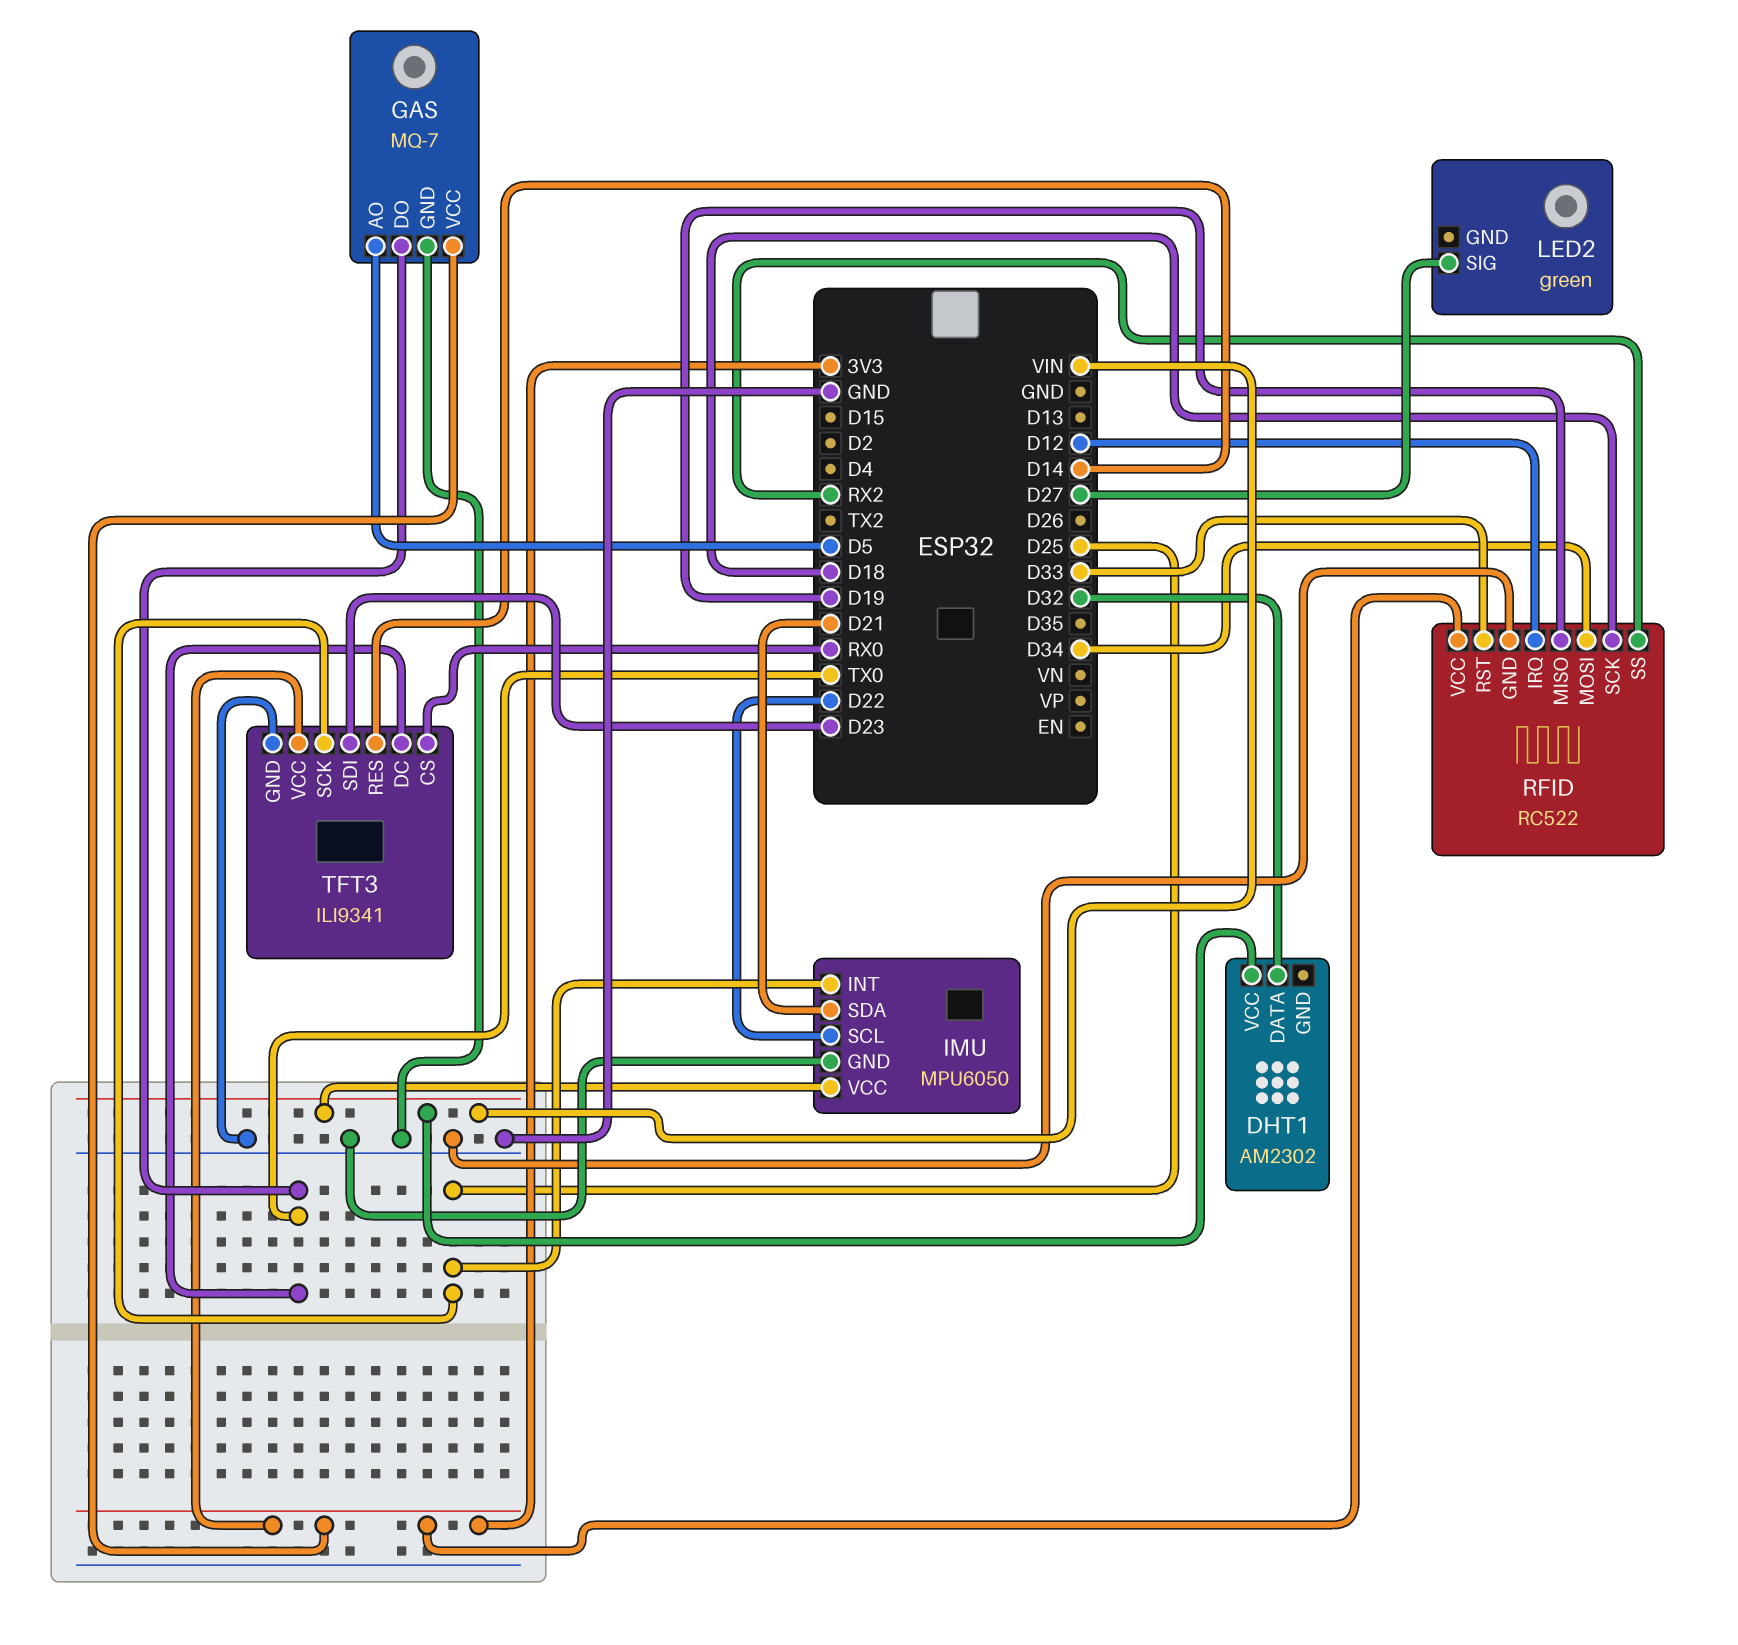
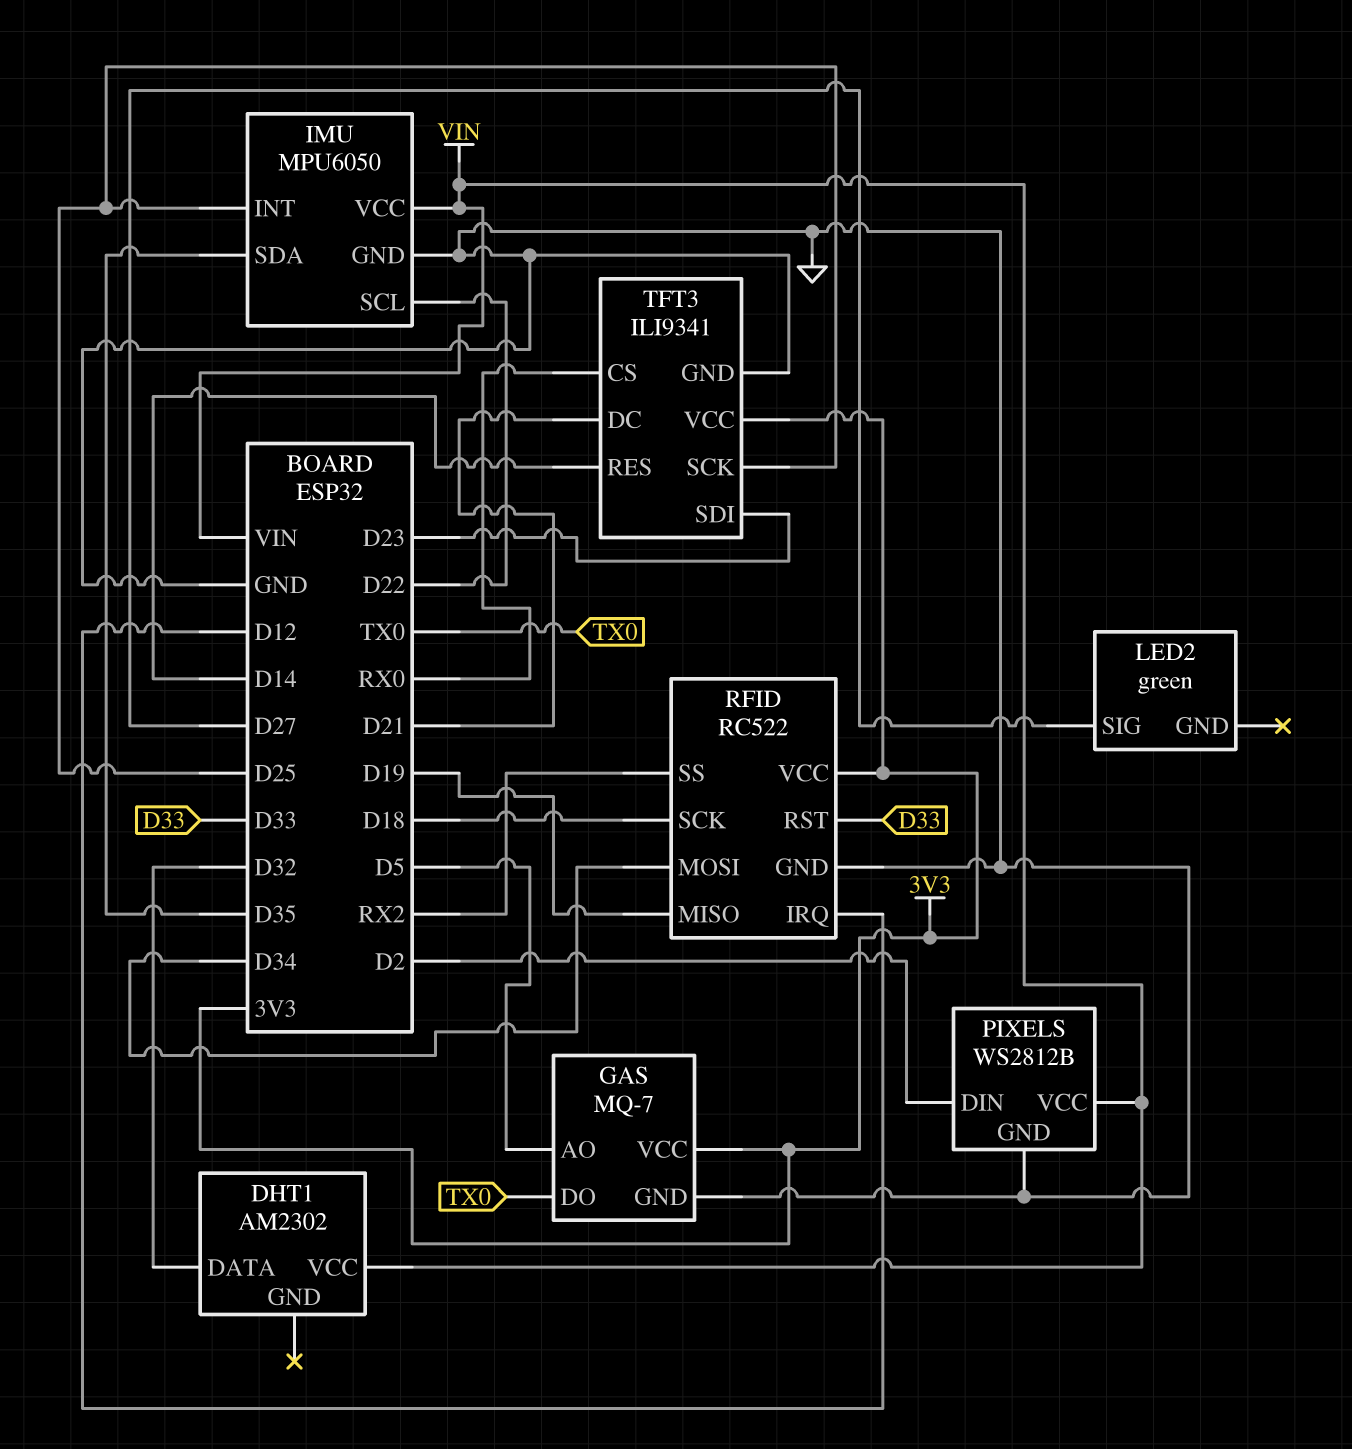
IMU pin SDA: D21 -> D35
PIXELS: none -> WS2812B
PIXELS pin DIN: none -> D2
PIXELS pin GND: none -> GND
PIXELS pin VCC: none -> VIN
TFT3 pin DC: TX0 -> D21

